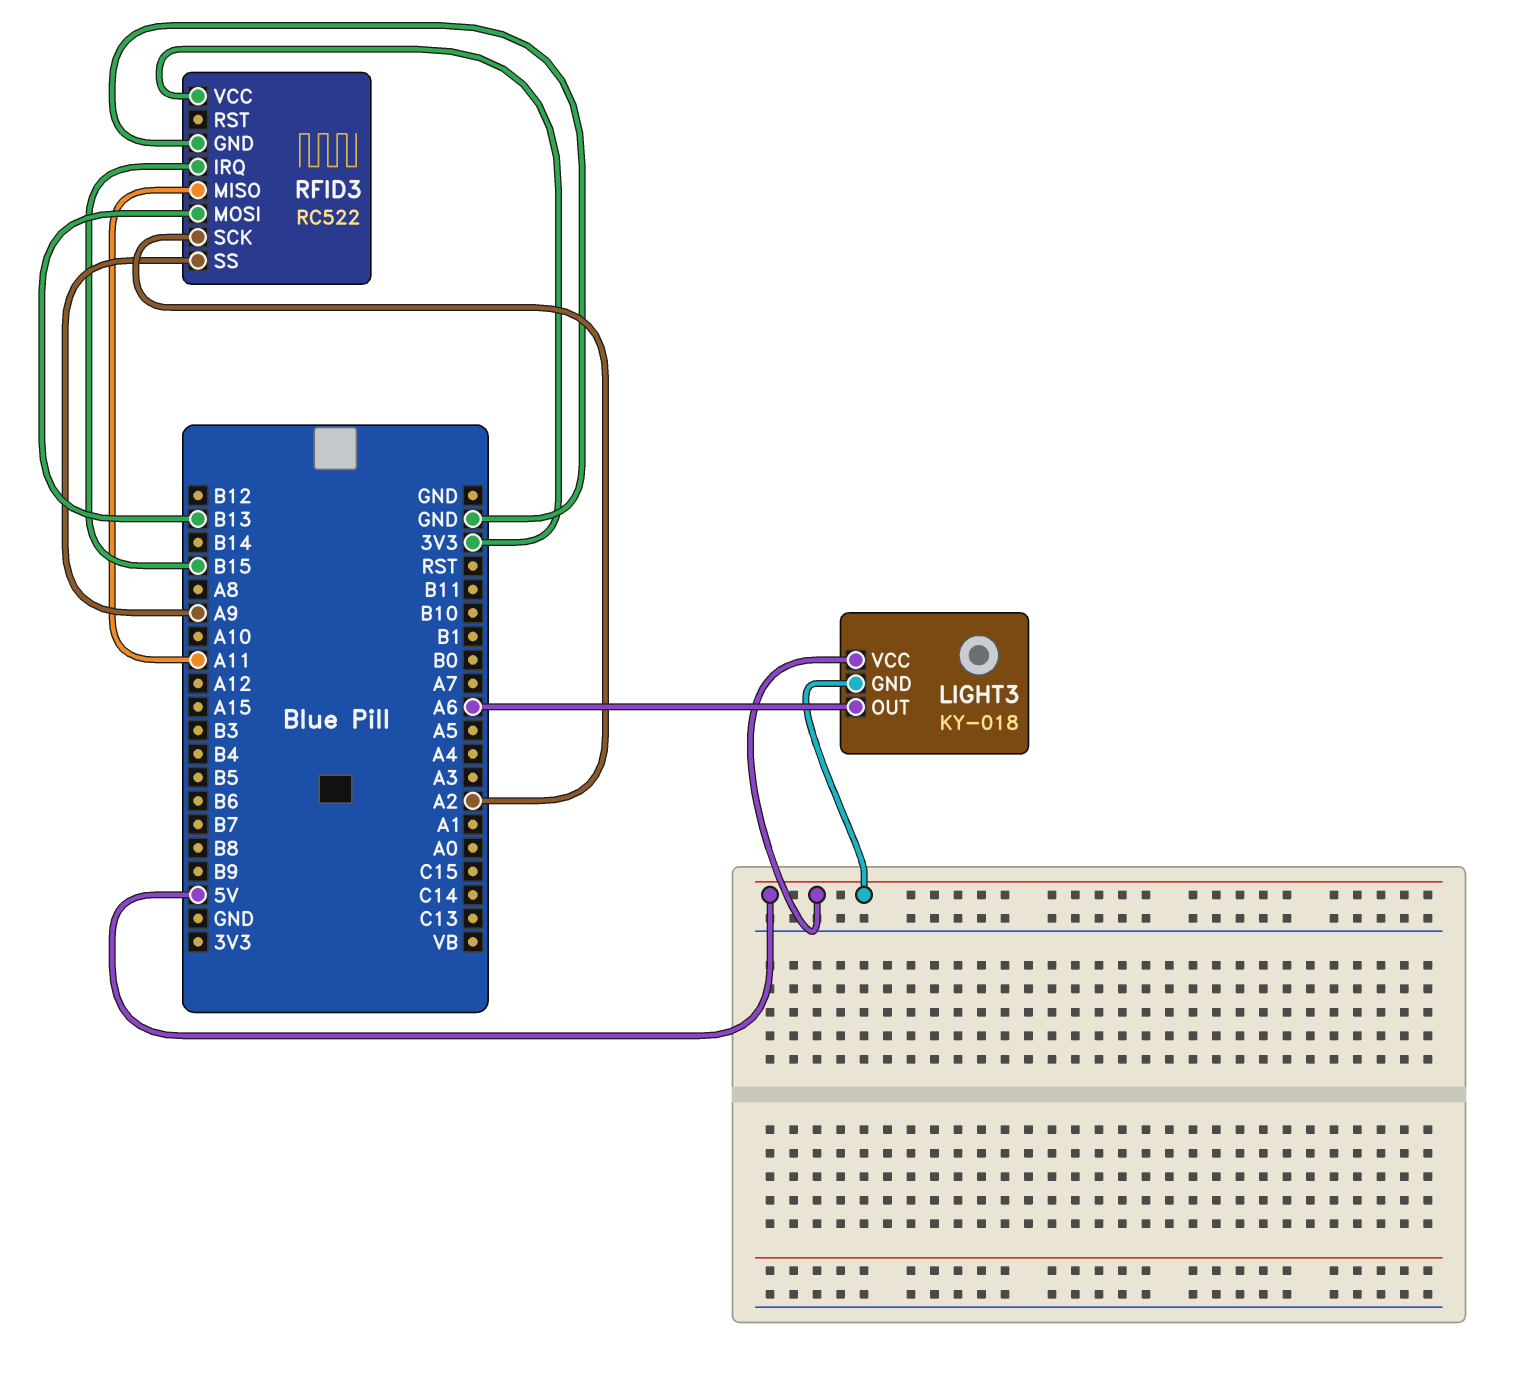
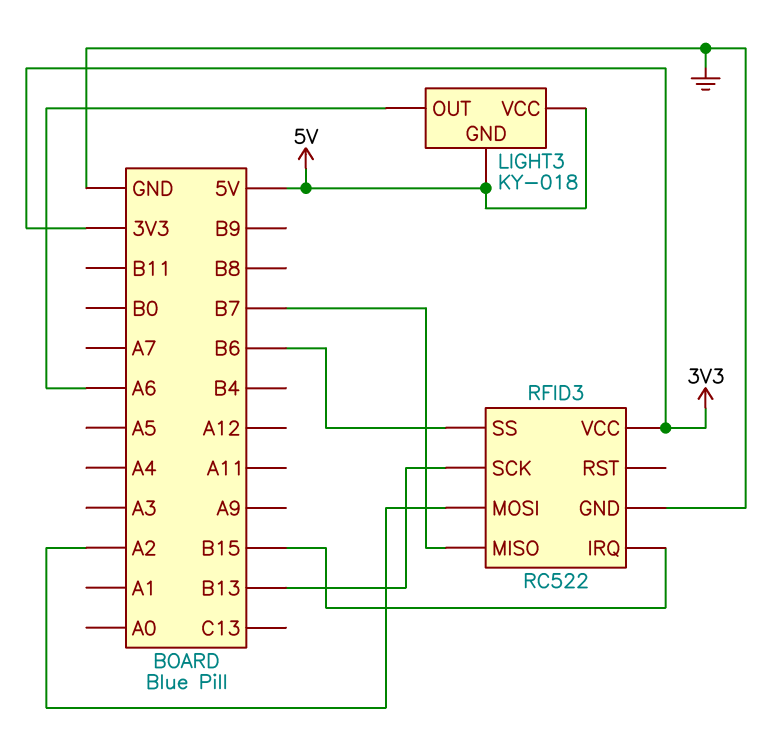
RFID3 pin MISO: A11 -> B7
RFID3 pin MOSI: B13 -> A2
RFID3 pin SCK: A2 -> B13
RFID3 pin SS: A9 -> B6

